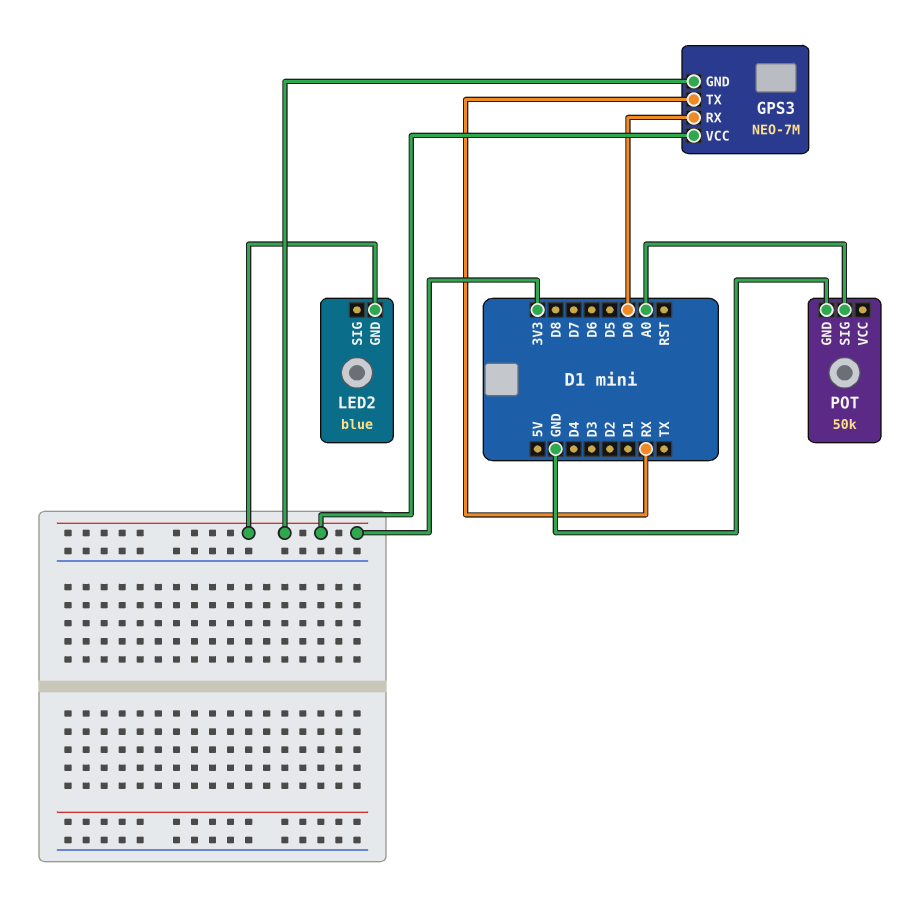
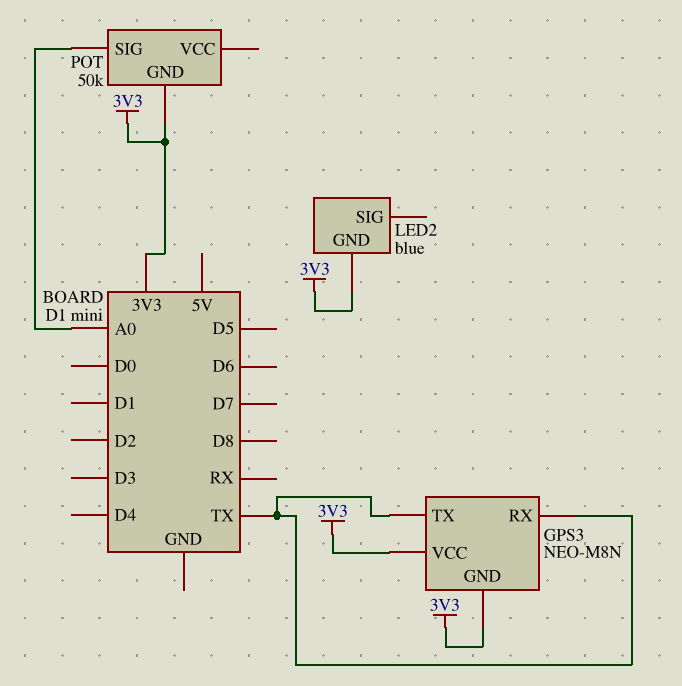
GPS3: NEO-7M -> NEO-M8N
GPS3 pin RX: D0 -> TX
GPS3 pin TX: RX -> TX
POT pin GND: GND -> 3V3

